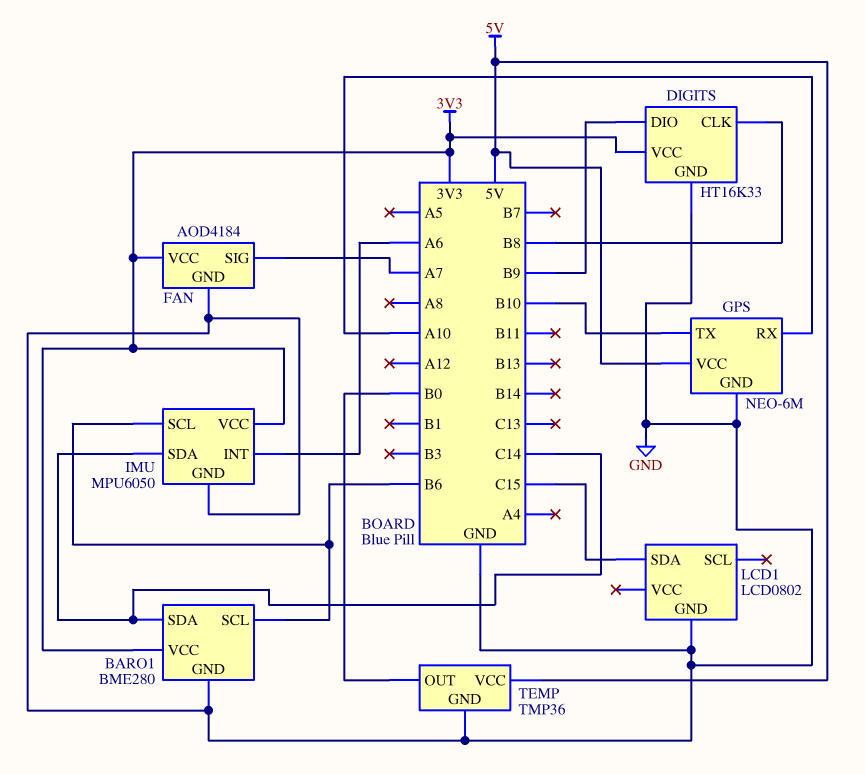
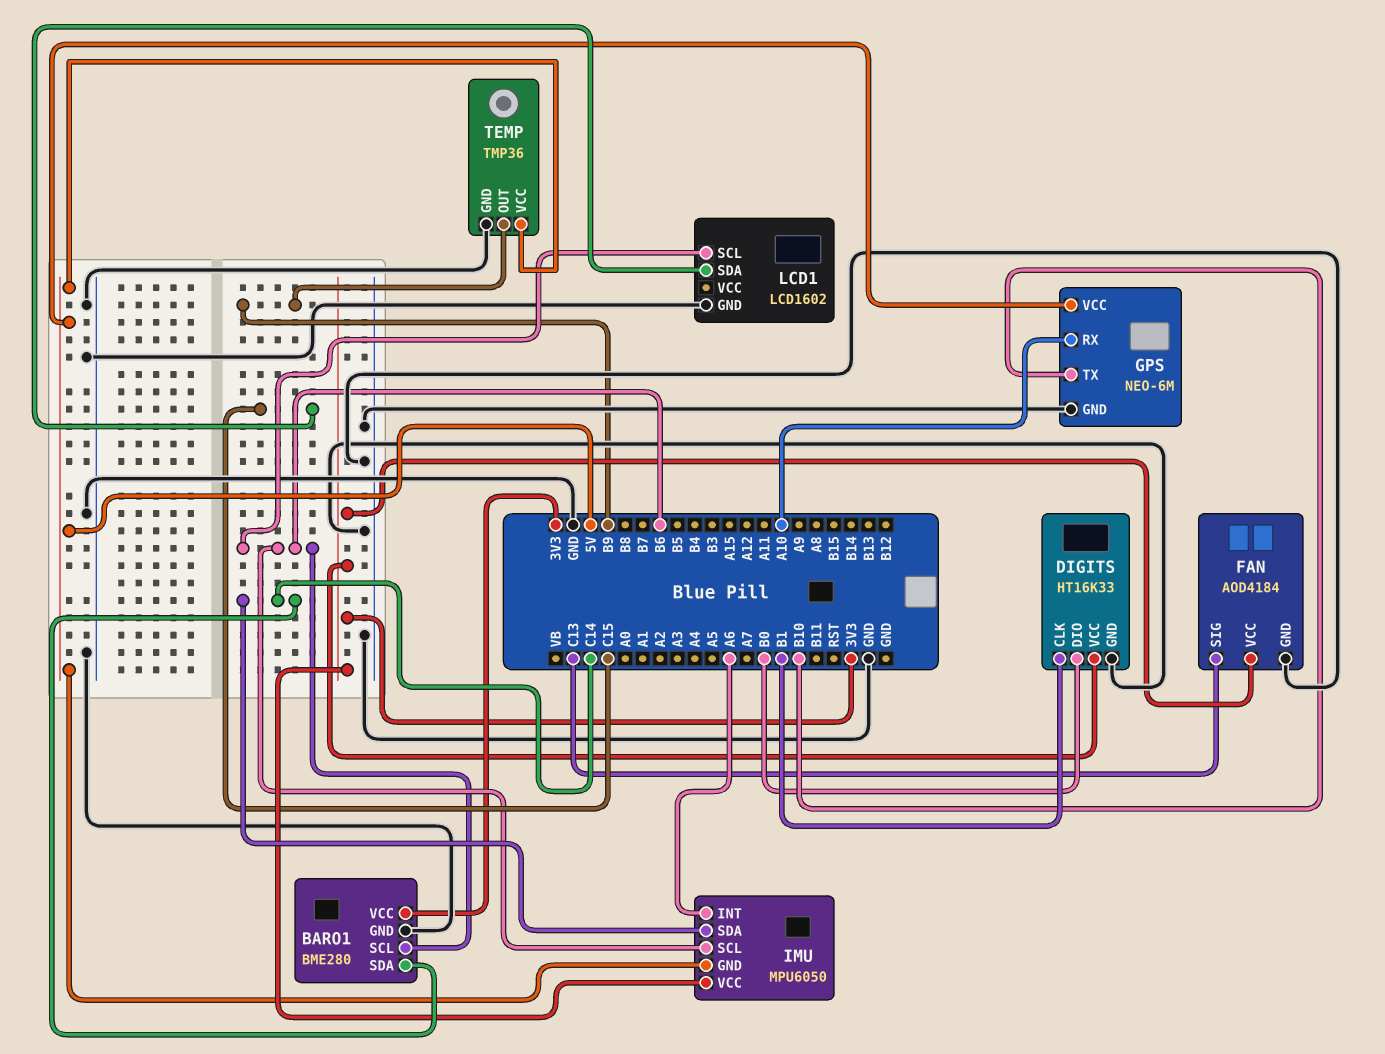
DIGITS pin CLK: B8 -> B1
DIGITS pin DIO: B9 -> B0
FAN pin SIG: A7 -> C13
IMU pin GND: GND -> 5V
LCD1: LCD0802 -> LCD1602
LCD1 pin SCL: none -> B6
TEMP pin OUT: B0 -> B9

